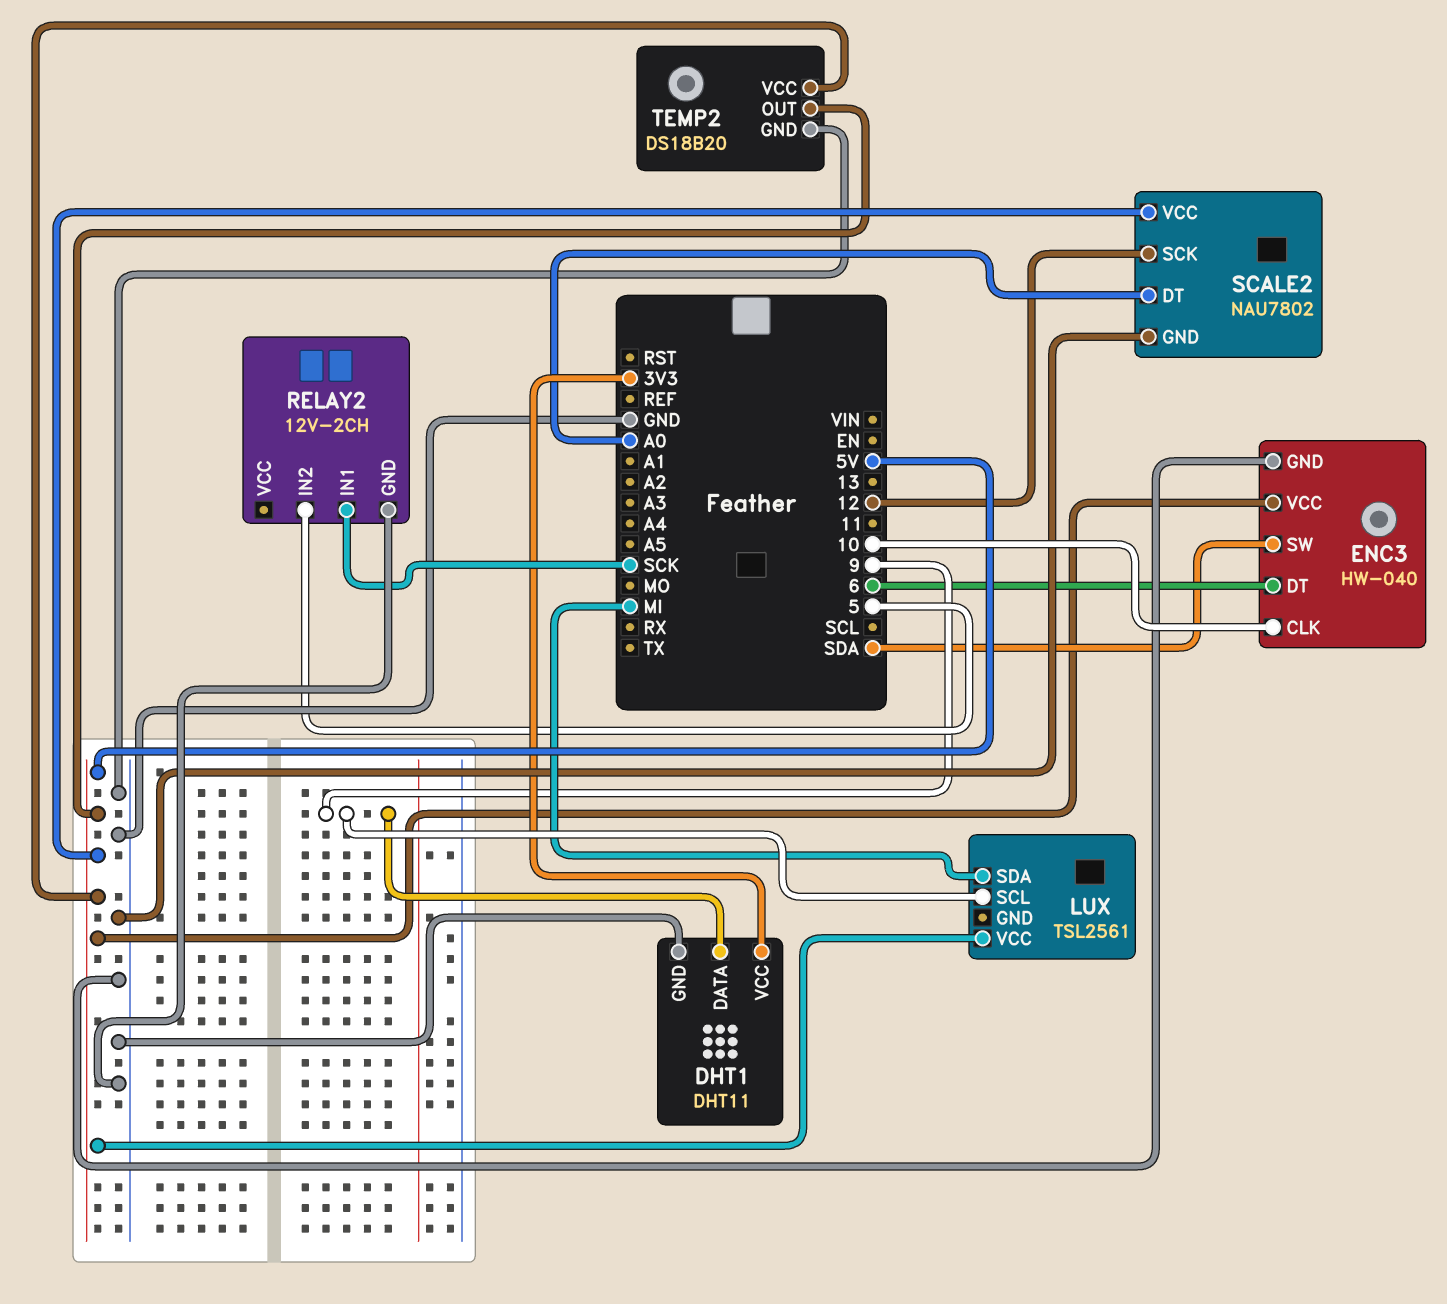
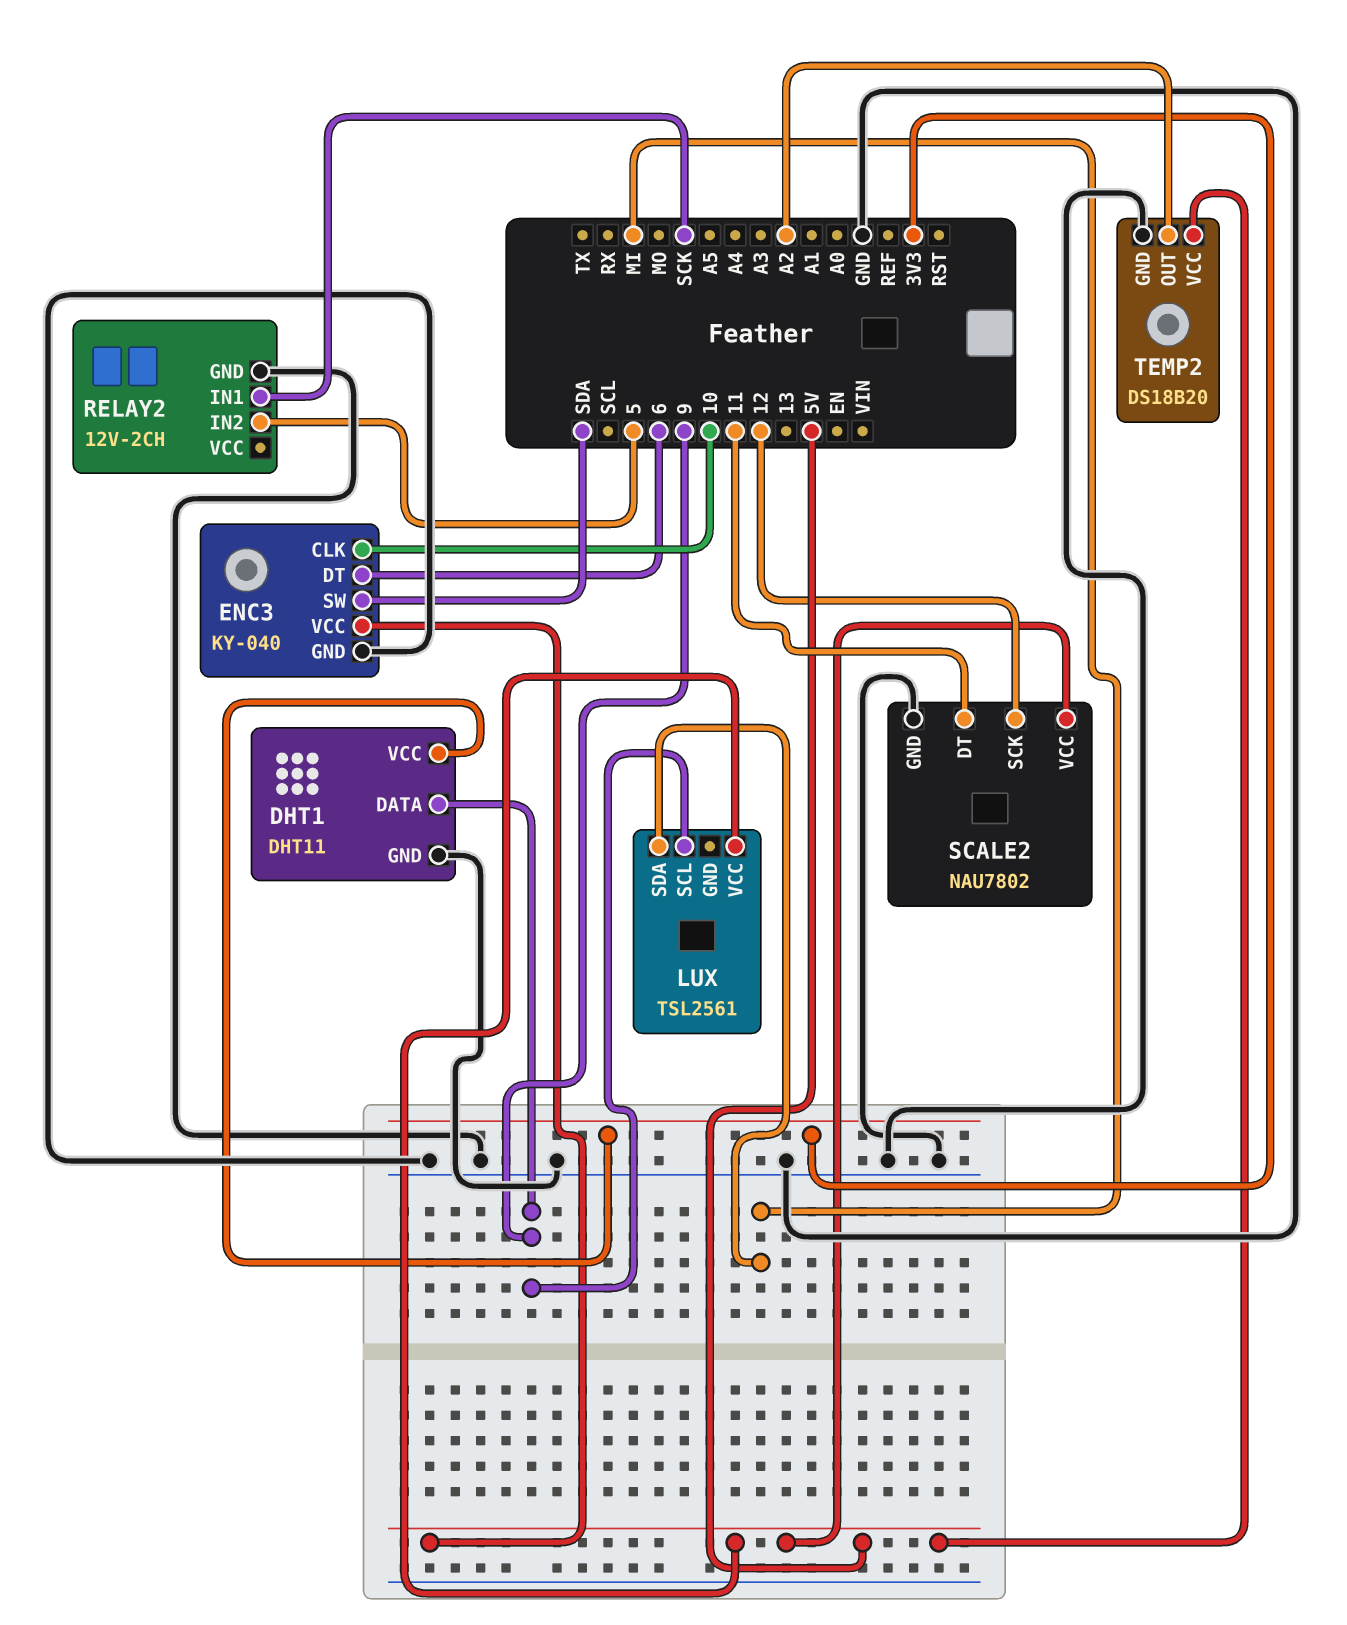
ENC3: HW-040 -> KY-040
SCALE2 pin DT: A0 -> 11
TEMP2 pin OUT: 5V -> A2

